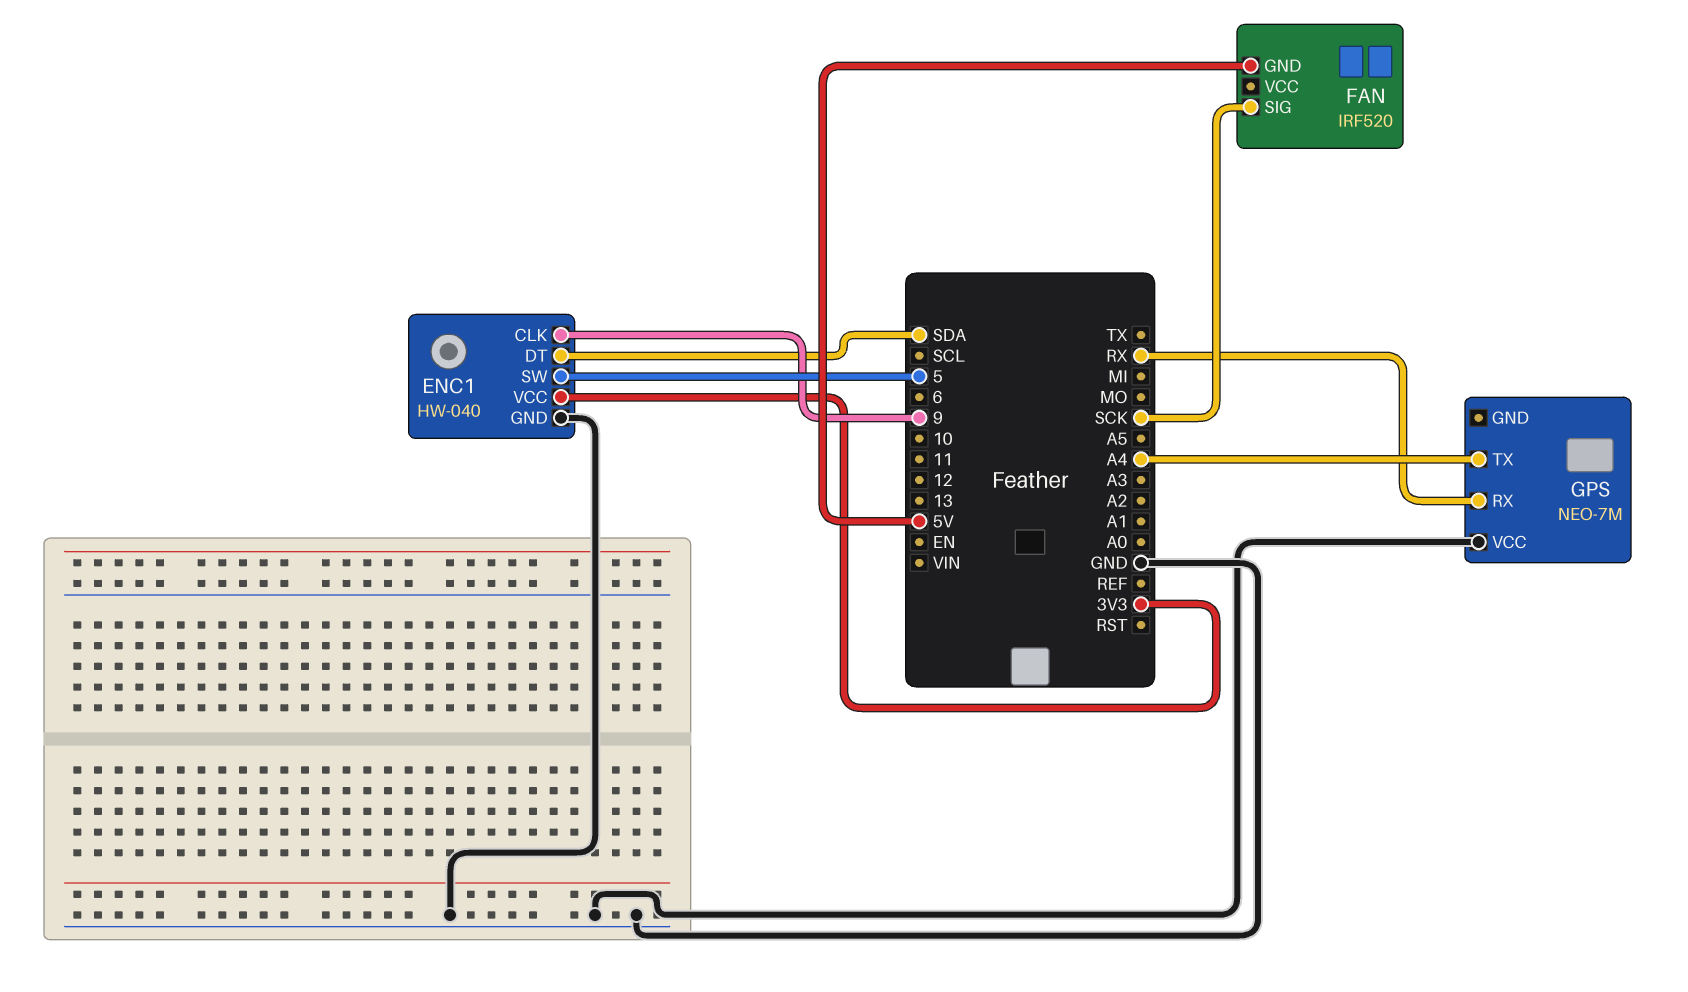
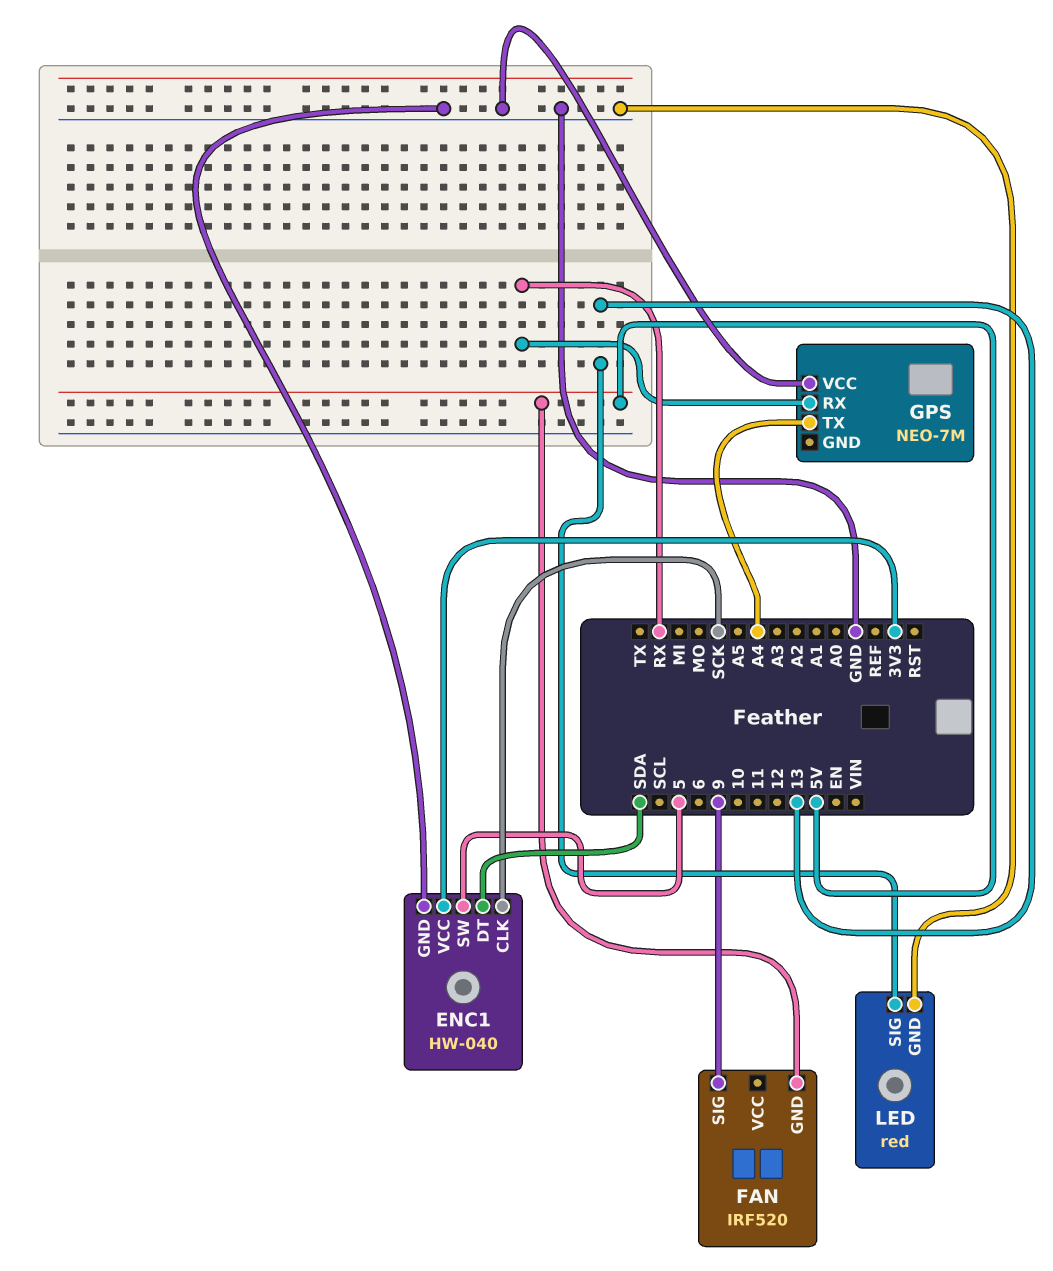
ENC1 pin CLK: 9 -> SCK
FAN pin SIG: SCK -> 9
LED: none -> red
LED pin GND: none -> GND
LED pin SIG: none -> 13

